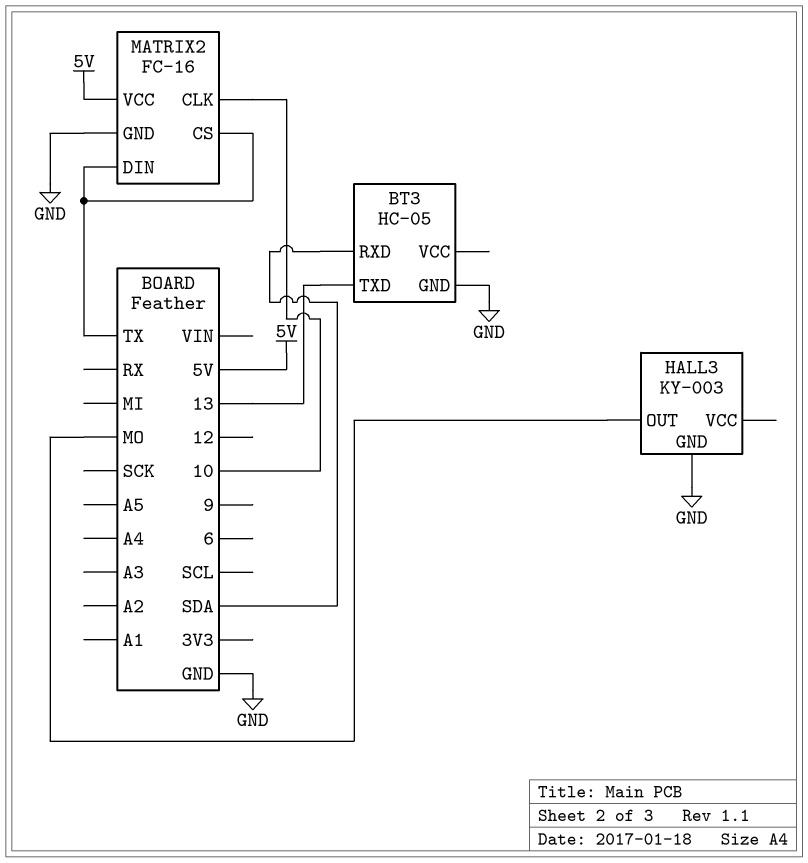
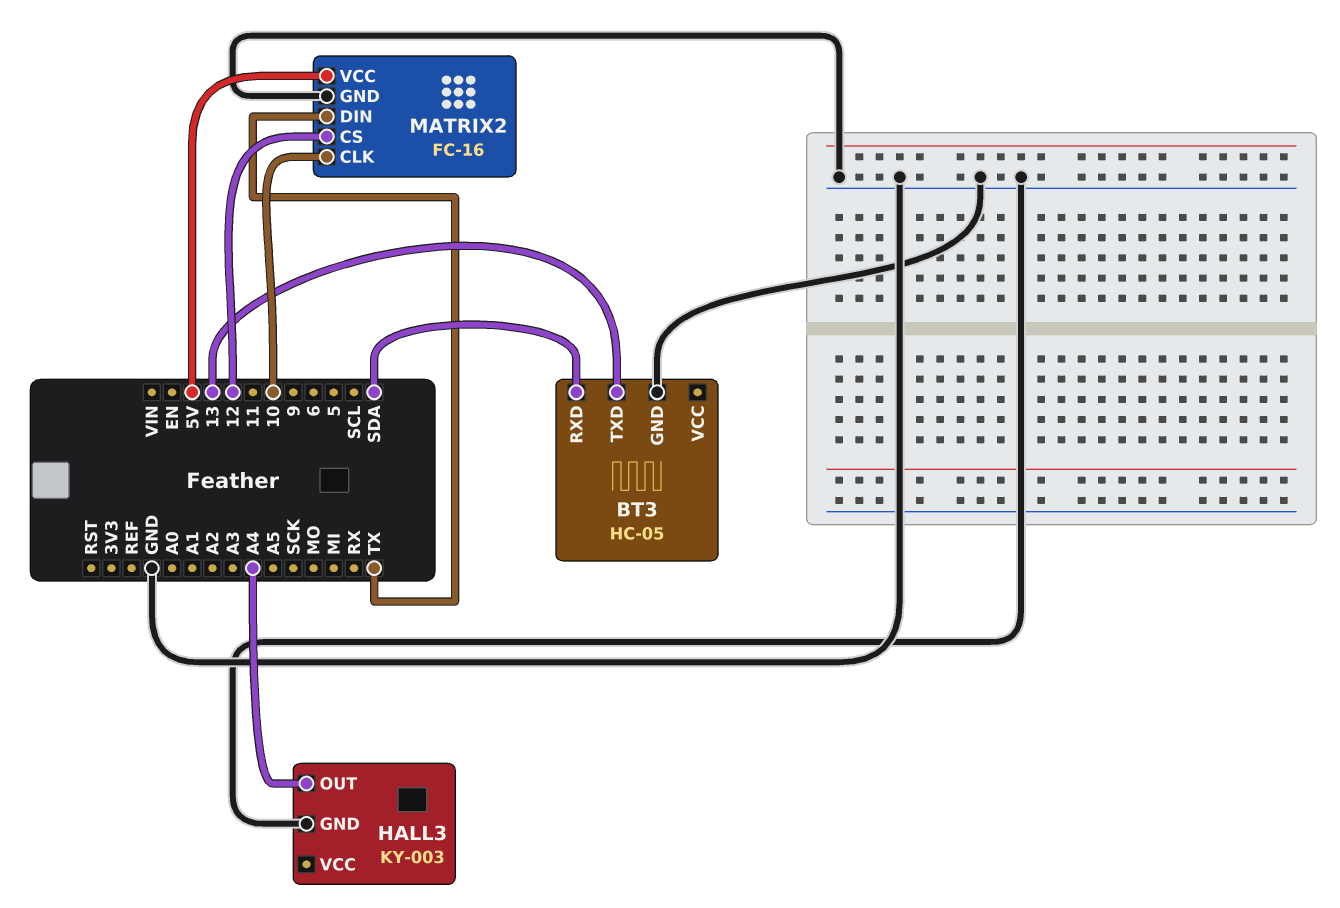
HALL3 pin OUT: MO -> A4
MATRIX2 pin CS: TX -> 12

